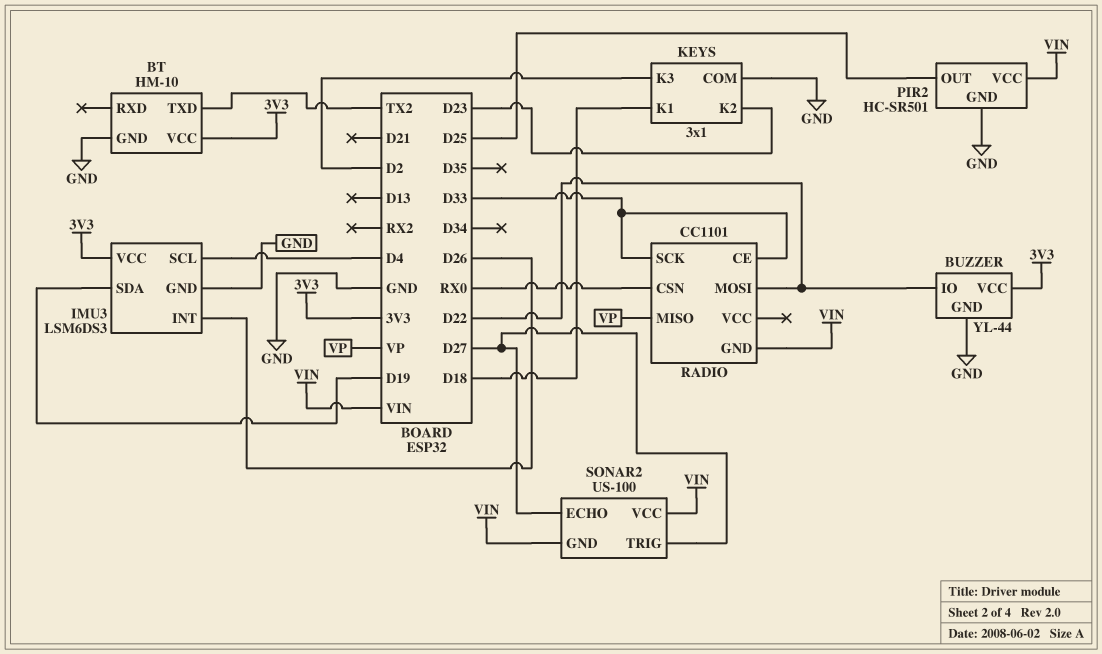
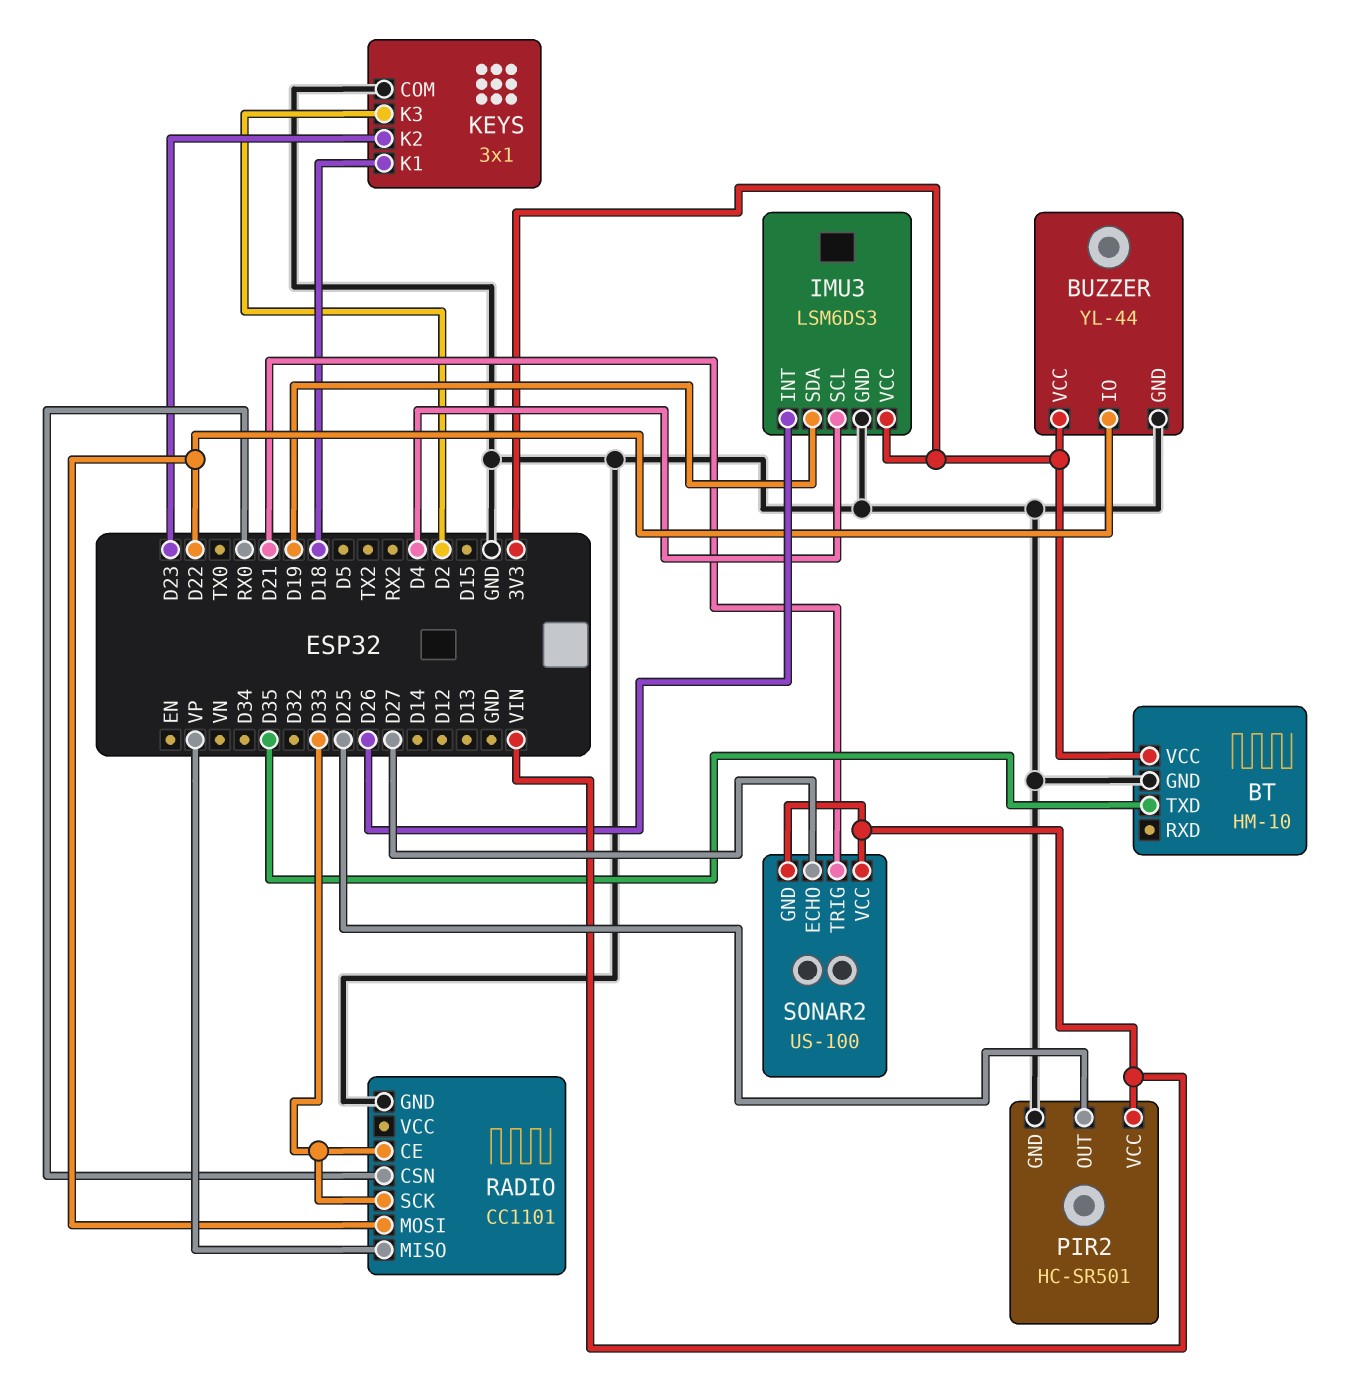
BT pin TXD: TX2 -> D35
RADIO pin GND: VIN -> GND
SONAR2 pin TRIG: D27 -> D21

